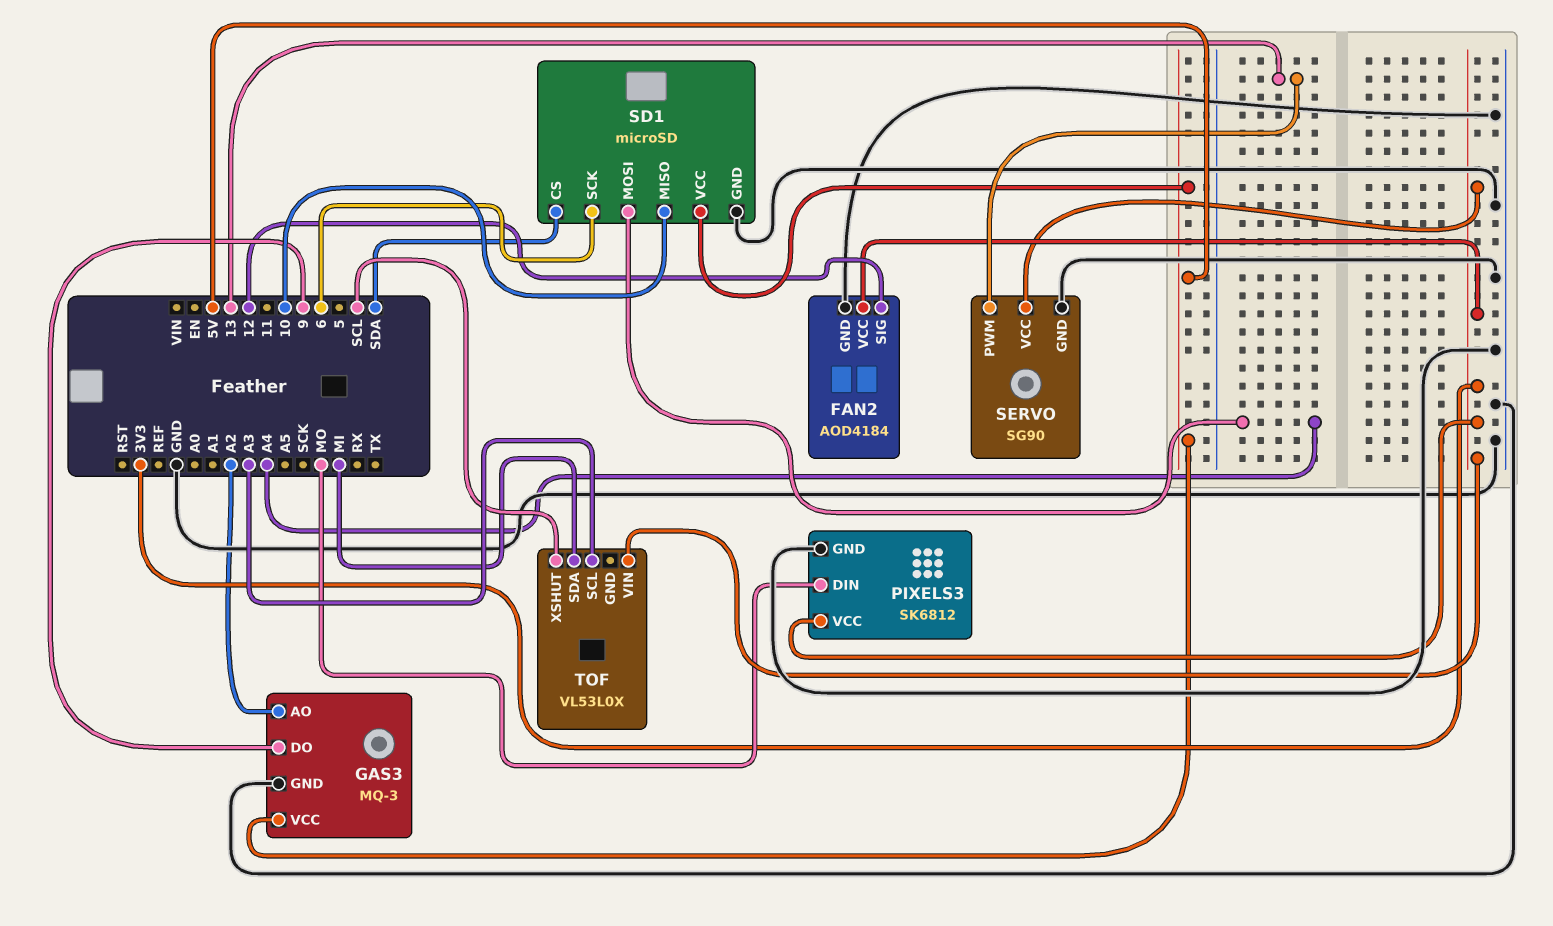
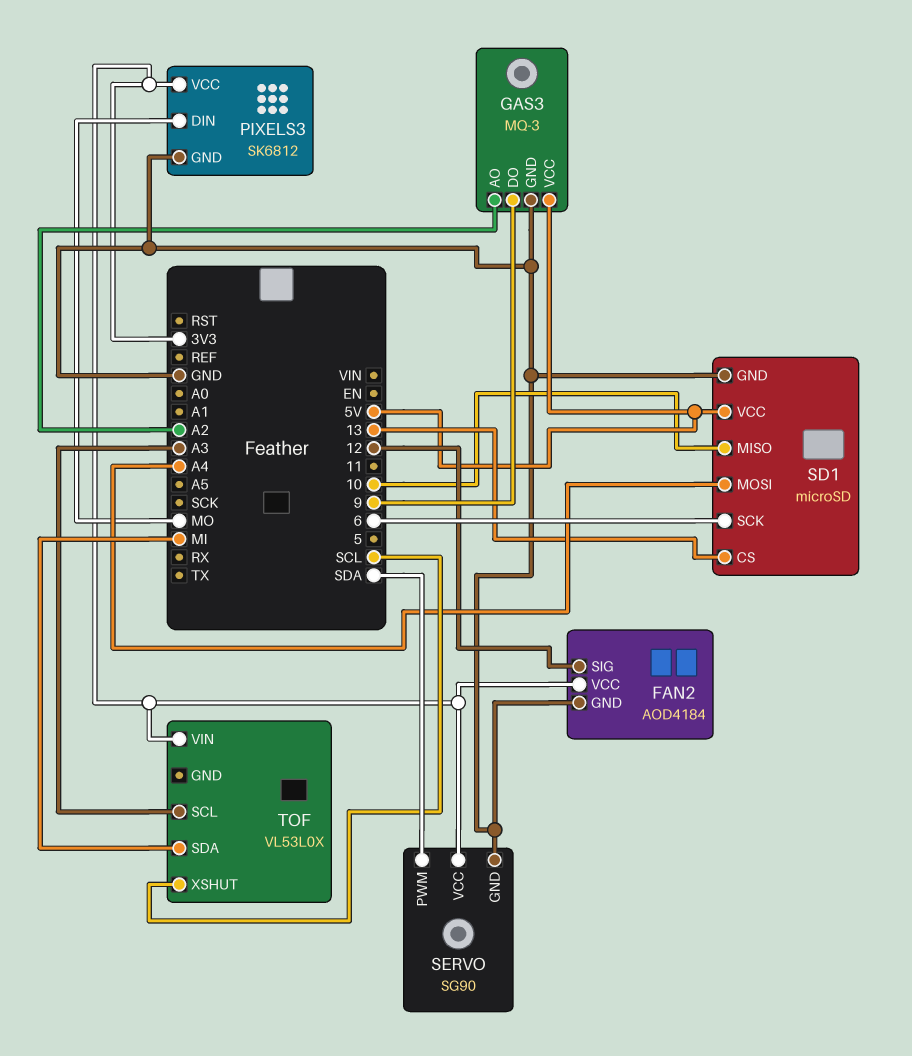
SD1 pin CS: SDA -> 13
SERVO pin PWM: 13 -> SDA

